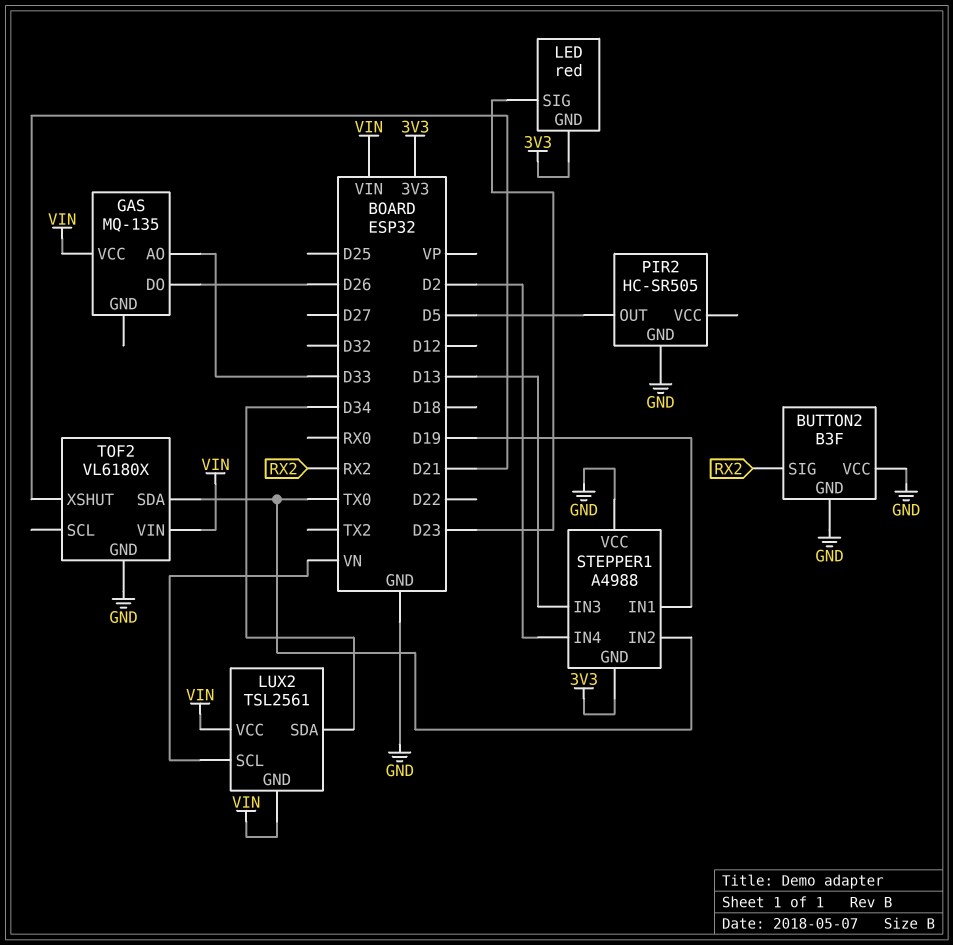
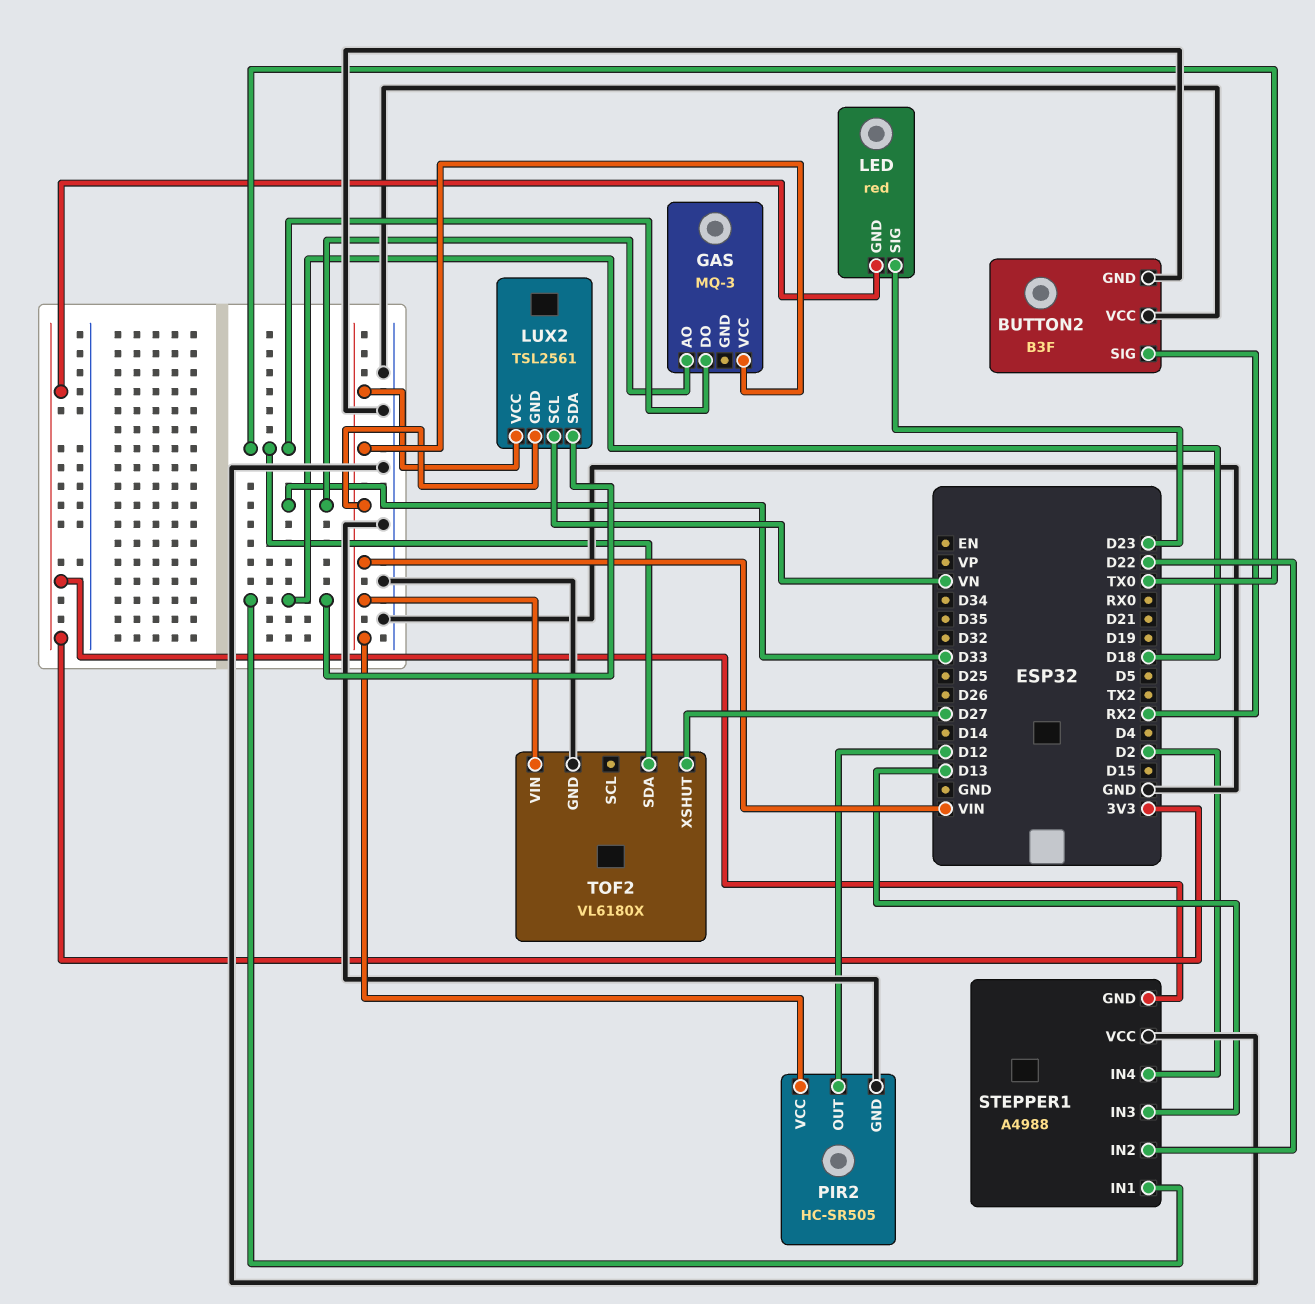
GAS: MQ-135 -> MQ-3
GAS pin DO: D26 -> TX0
LUX2 pin SDA: D34 -> D18
PIR2 pin OUT: D5 -> D12
PIR2 pin VCC: none -> VIN
STEPPER1 pin IN1: D19 -> D18
STEPPER1 pin IN2: TX0 -> D22
TOF2 pin XSHUT: D21 -> D27

